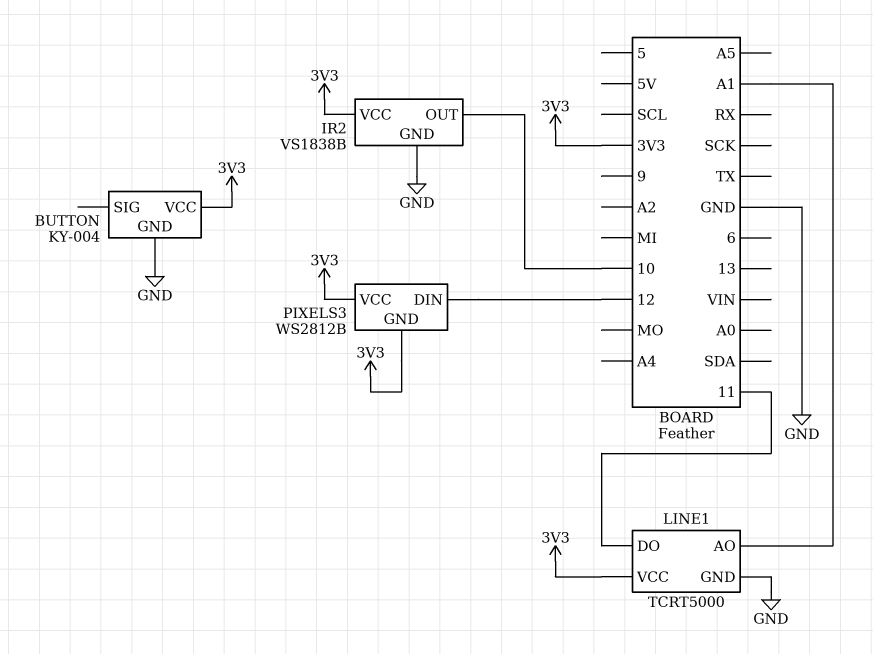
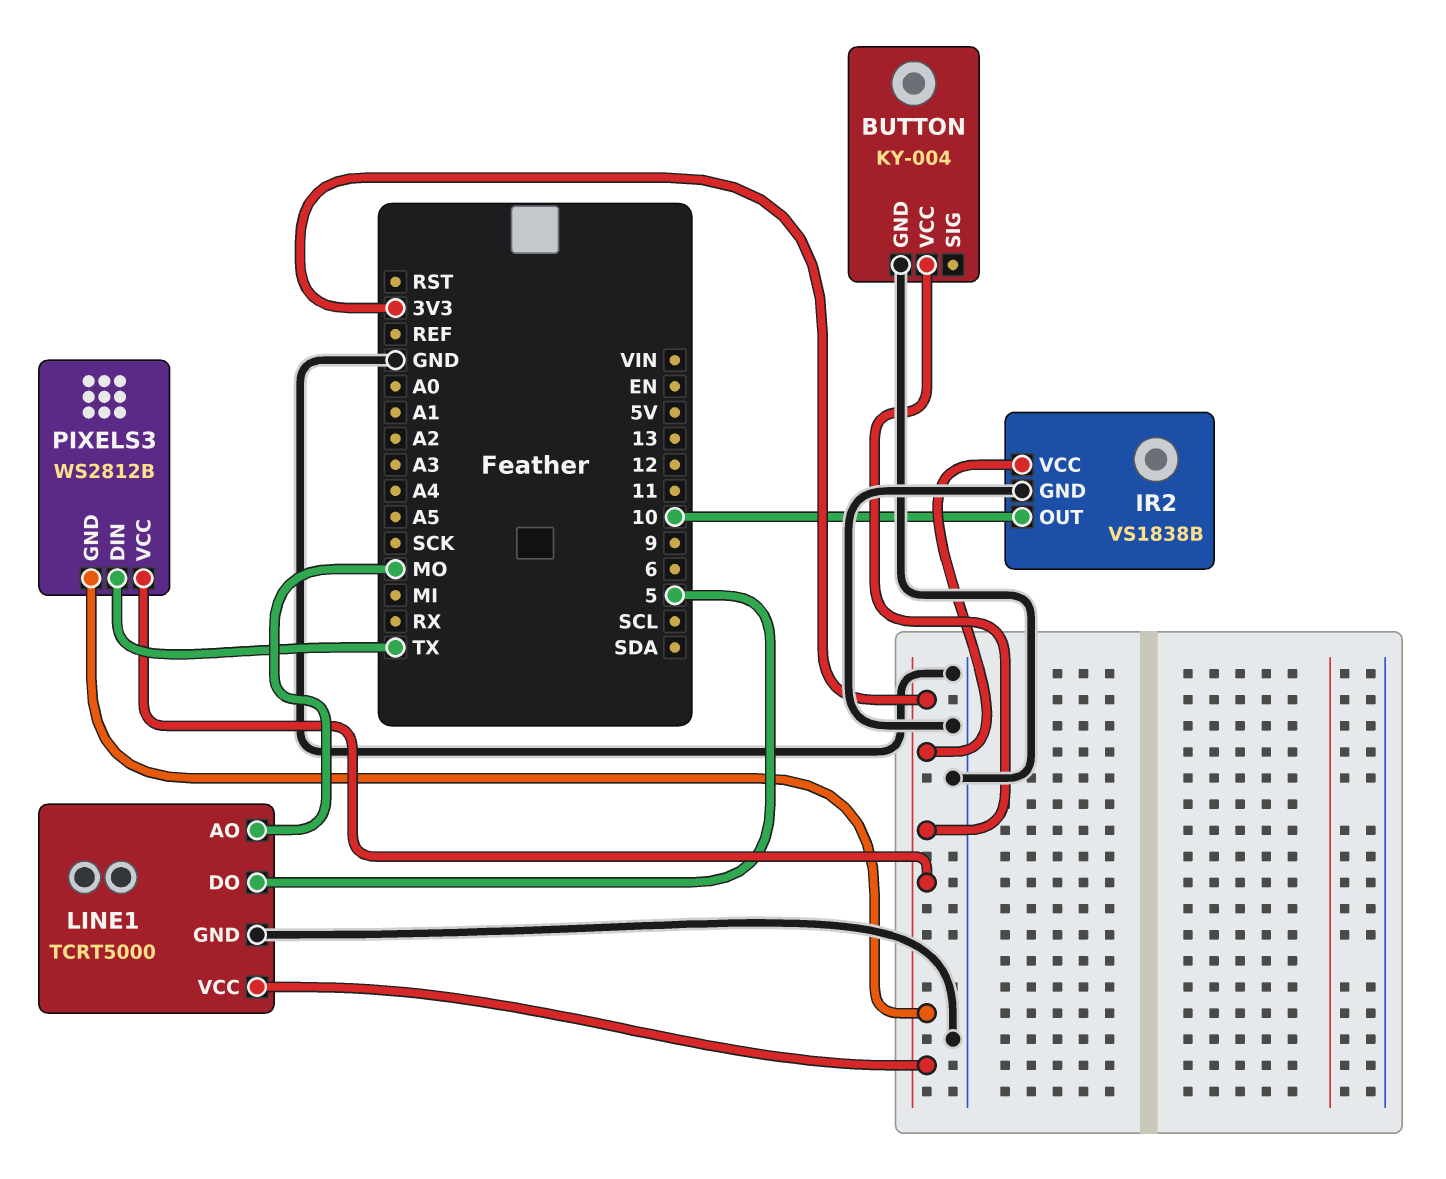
LINE1 pin AO: A1 -> MO
LINE1 pin DO: 11 -> 5
PIXELS3 pin DIN: 12 -> TX

